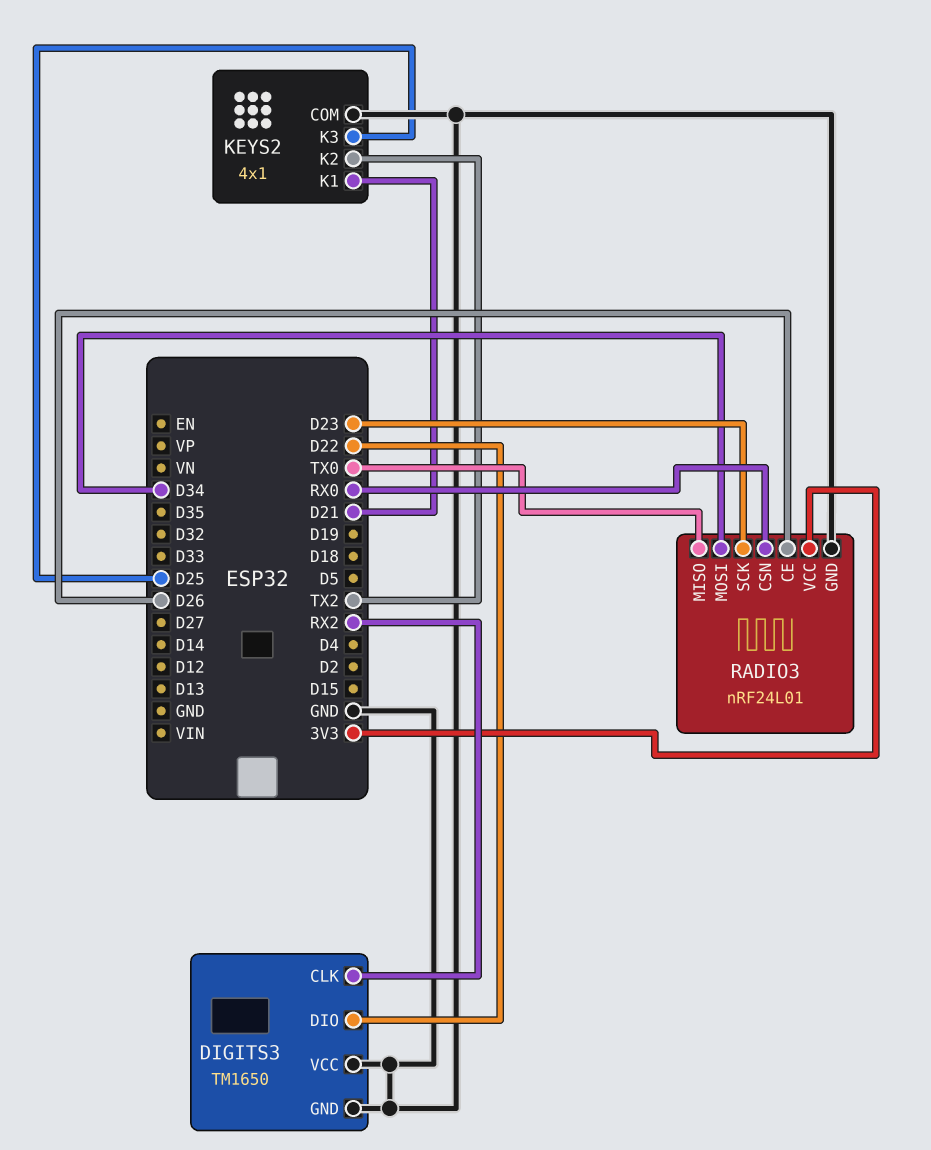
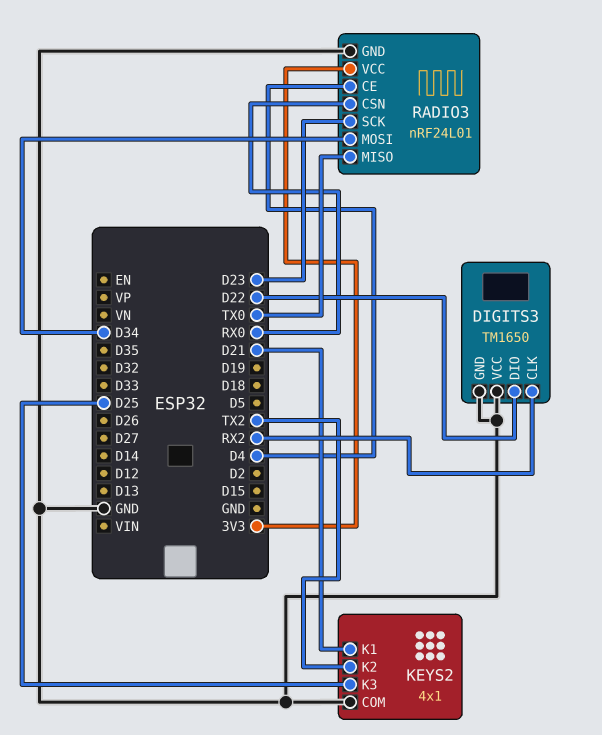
RADIO3 pin CE: D26 -> D4

